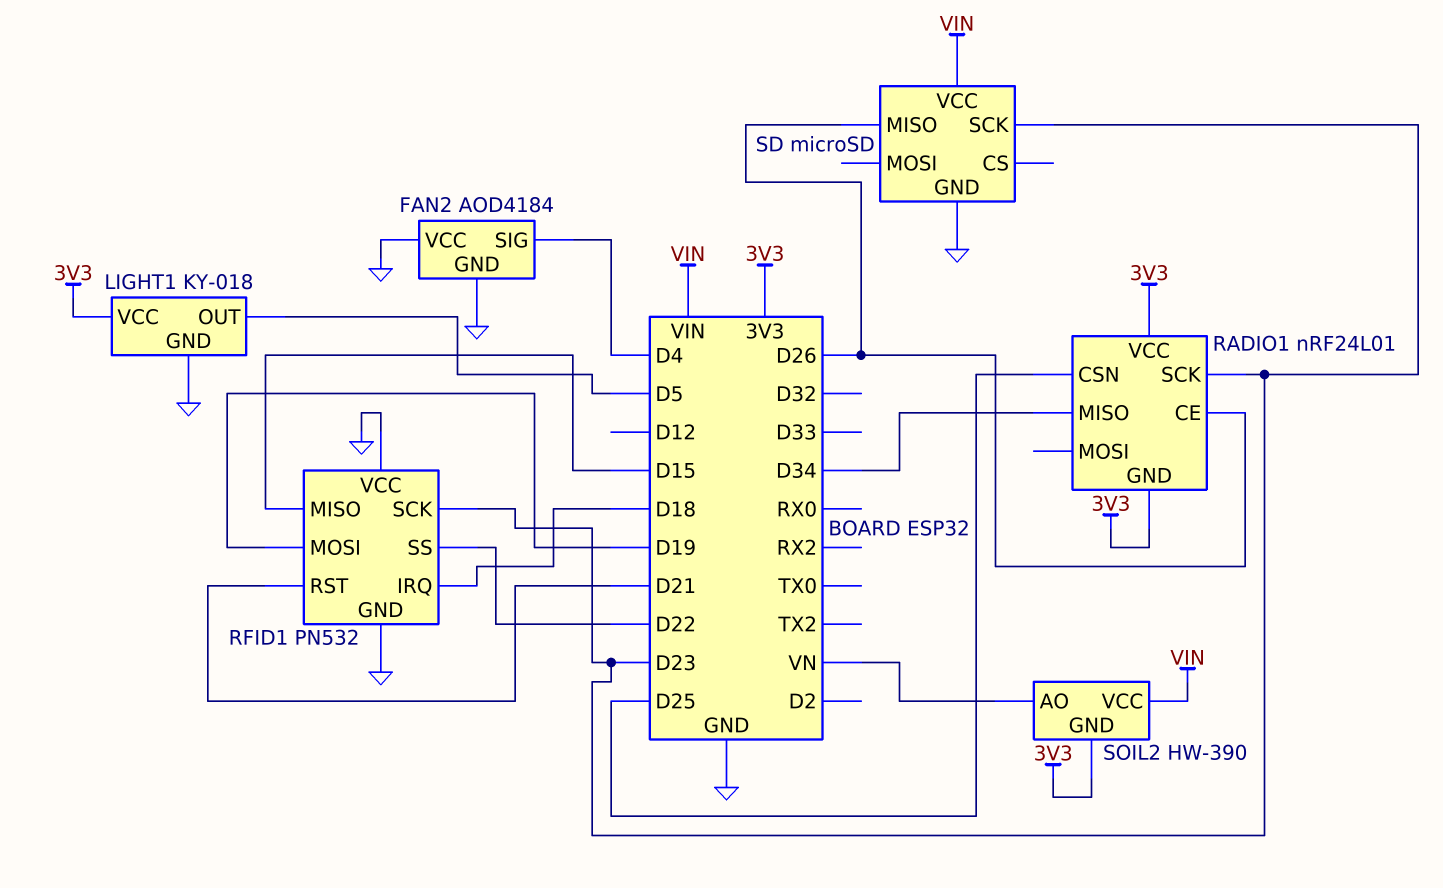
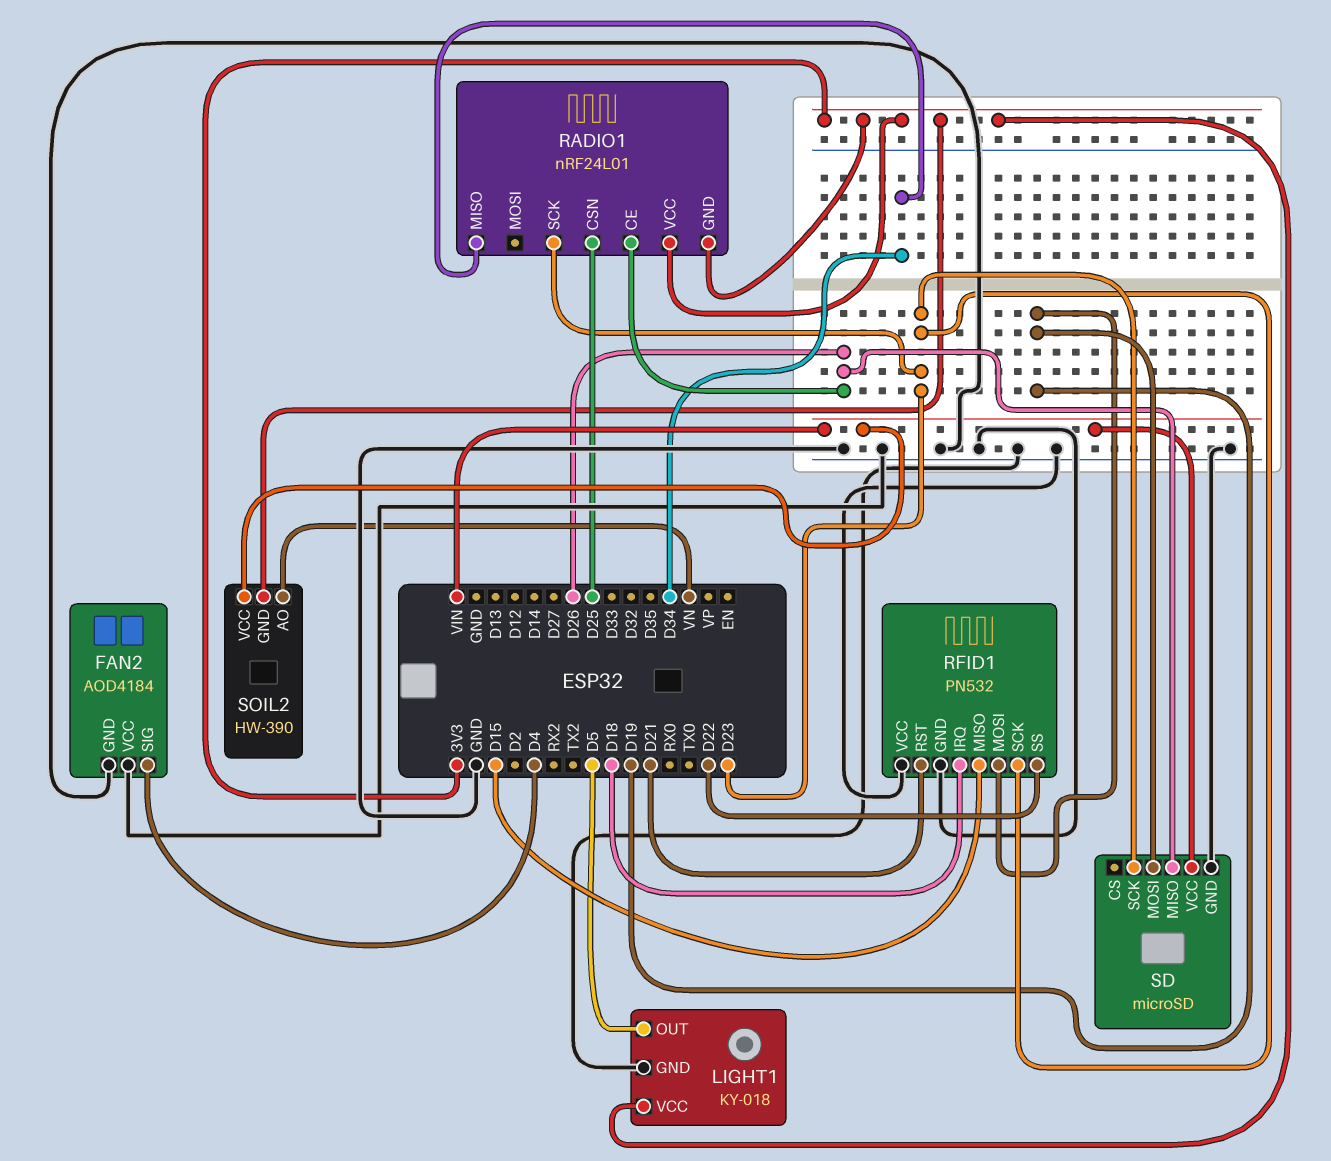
SD pin MOSI: none -> D19

